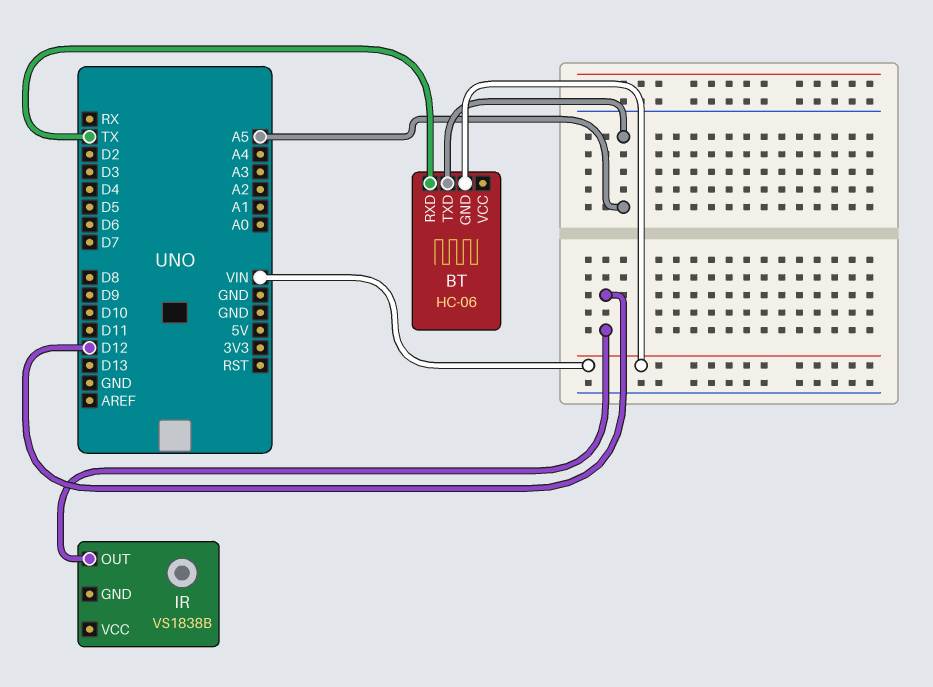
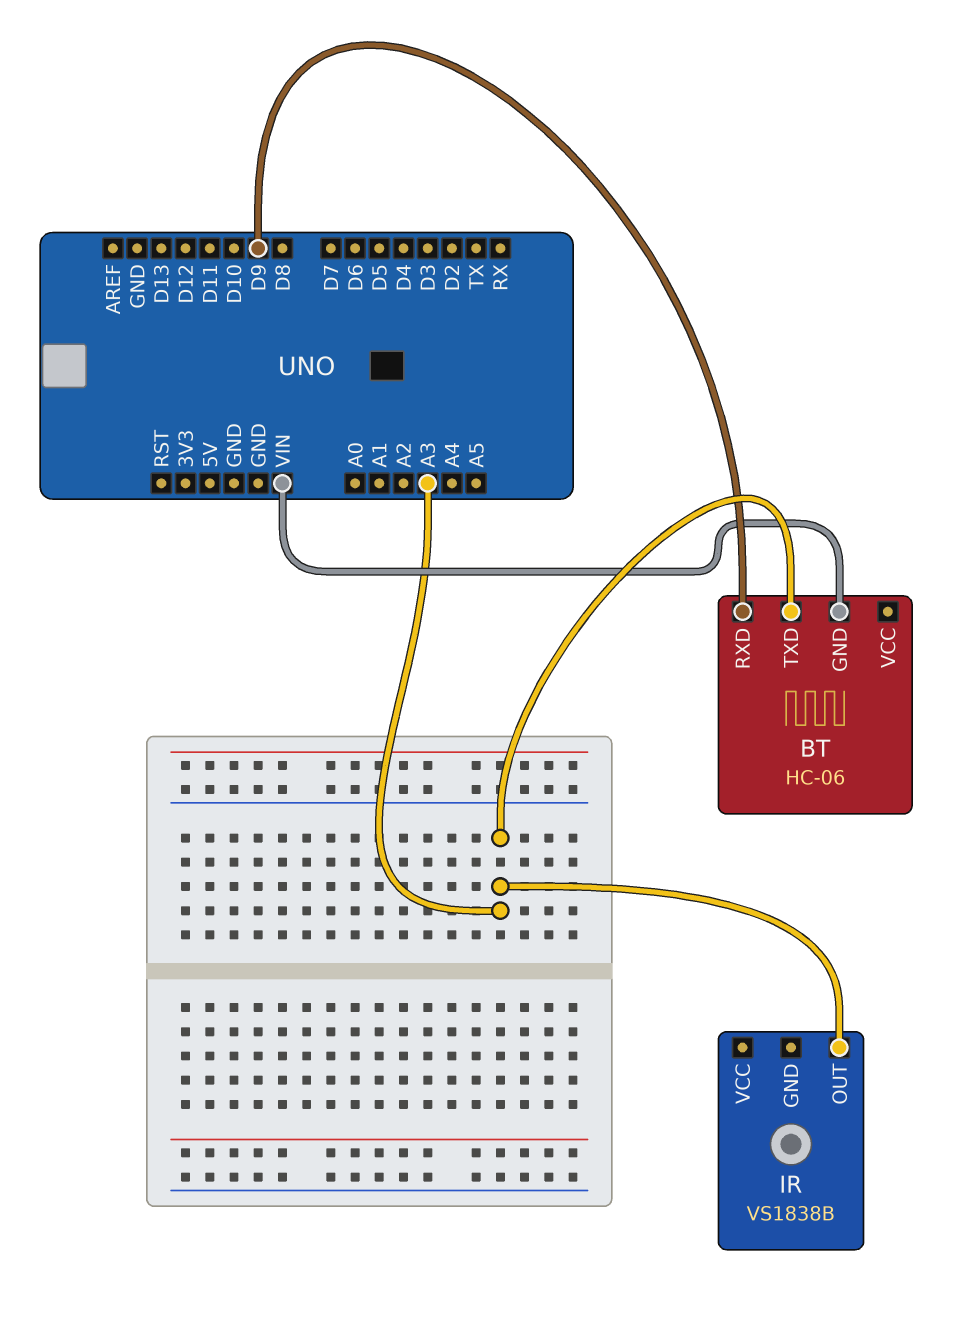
BT pin RXD: TX -> D9
BT pin TXD: A5 -> A3
IR pin OUT: D12 -> A3

